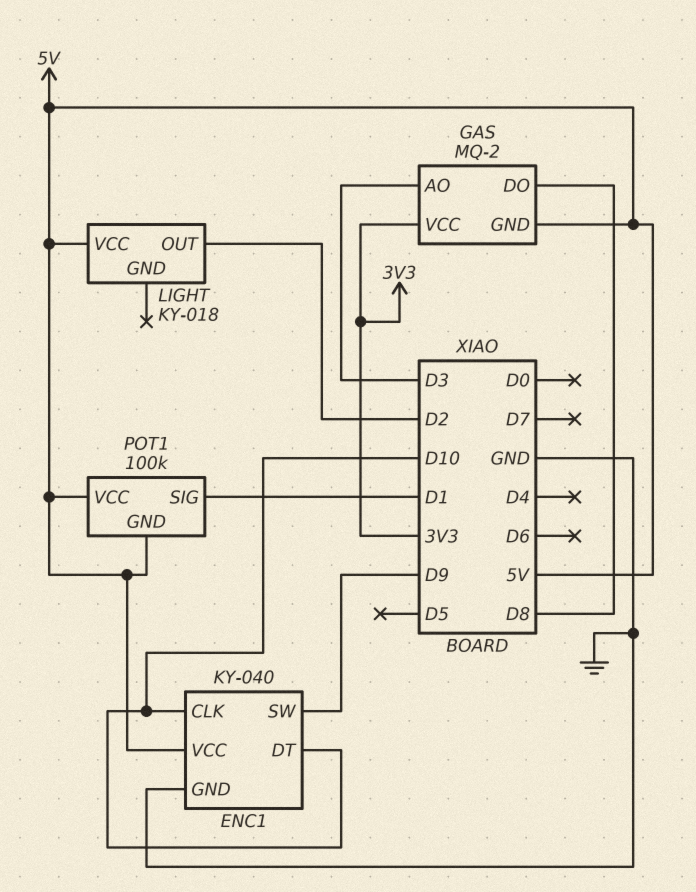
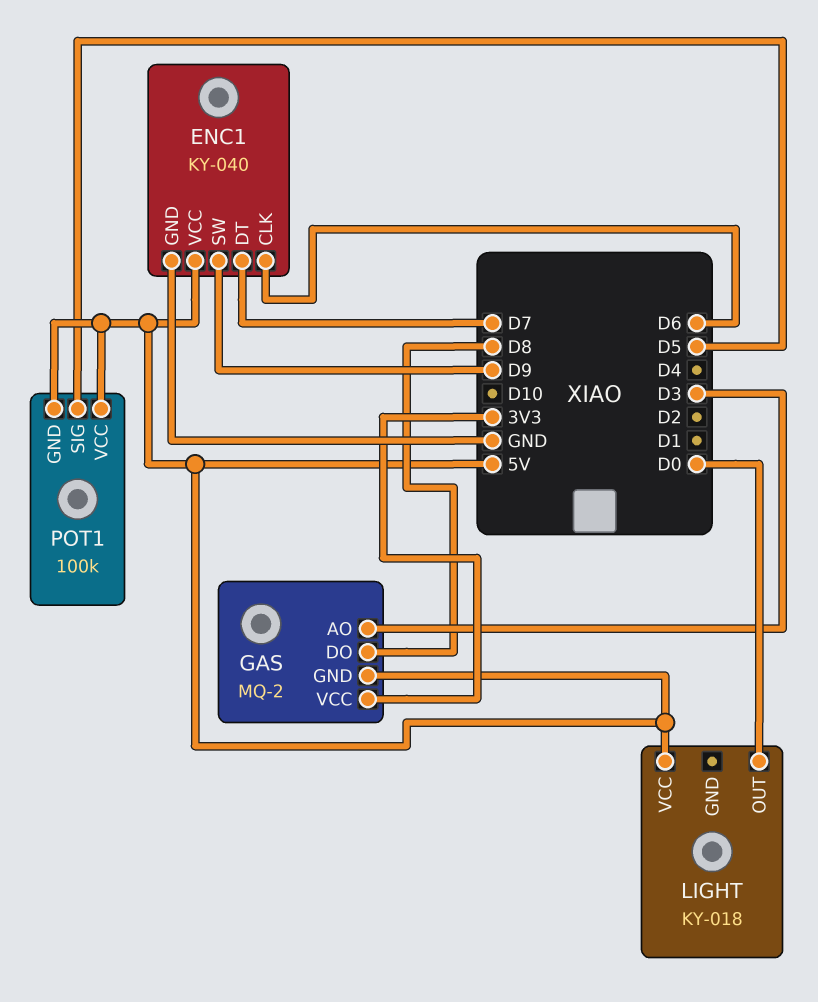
ENC1 pin CLK: D10 -> D6
ENC1 pin DT: D10 -> D7
LIGHT pin OUT: D2 -> D0
POT1 pin SIG: D1 -> D5

